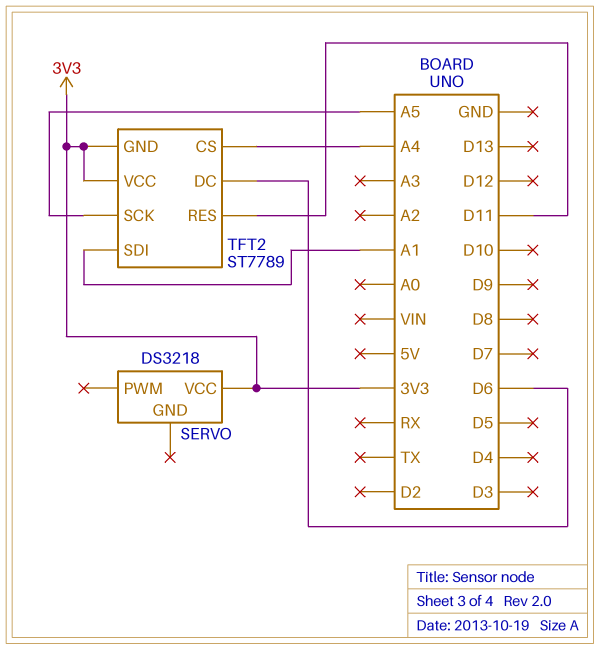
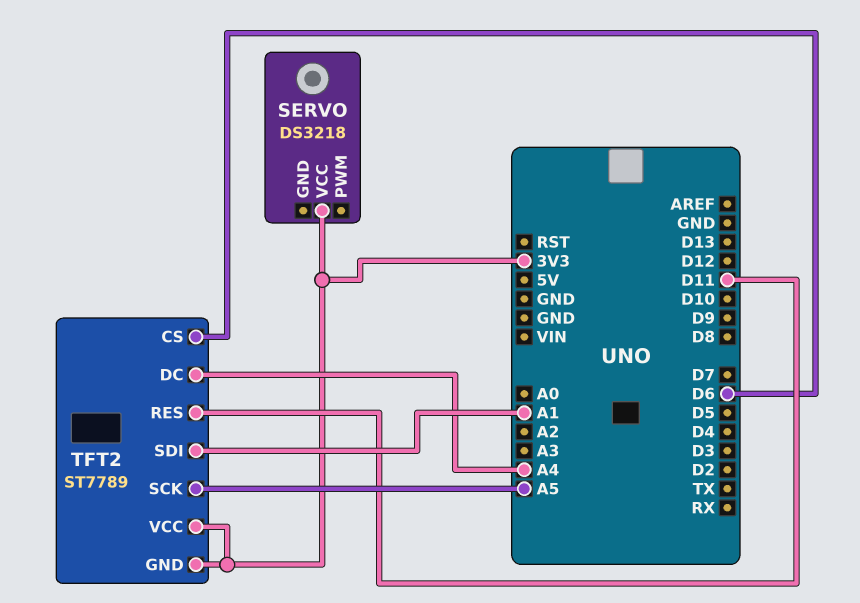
TFT2 pin CS: A4 -> D6
TFT2 pin DC: D6 -> A4

